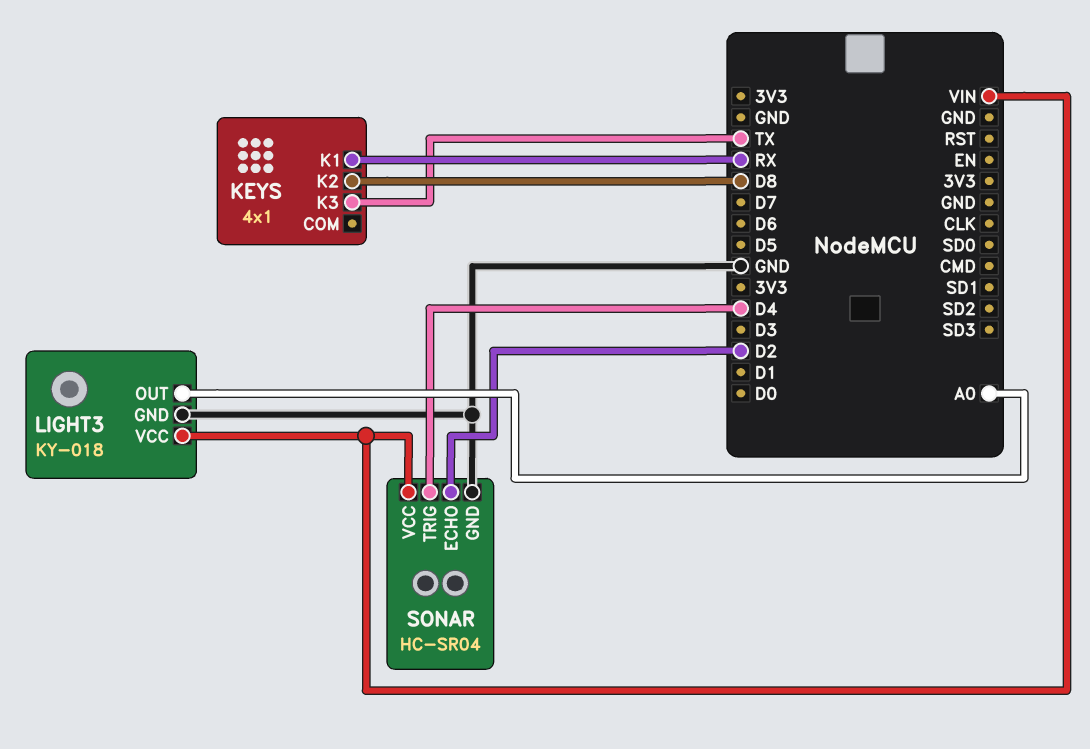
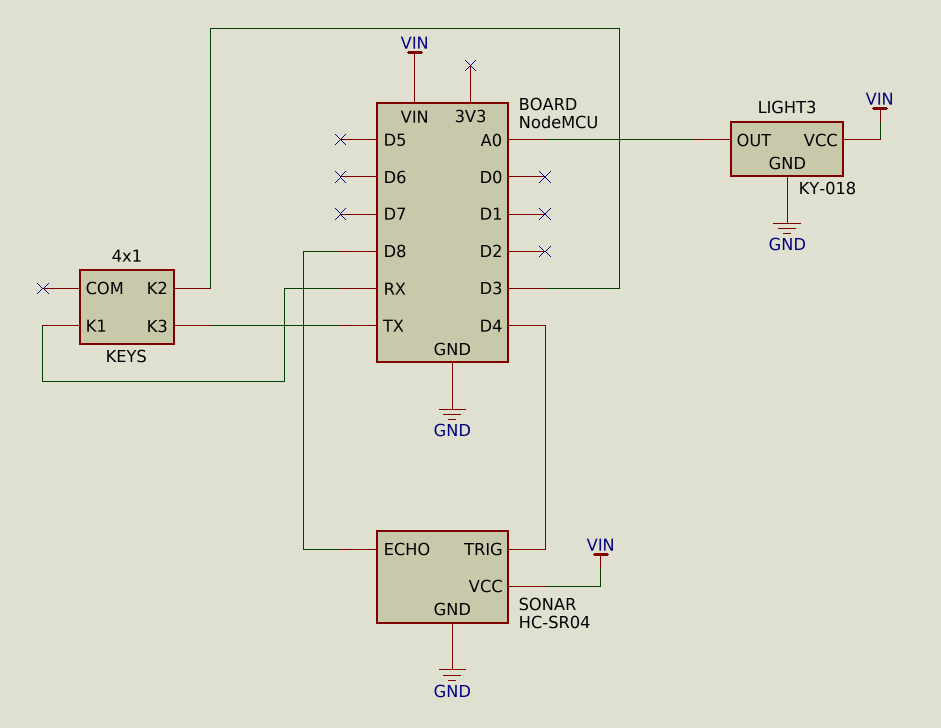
KEYS pin K2: D8 -> D3
SONAR pin ECHO: D2 -> D8

